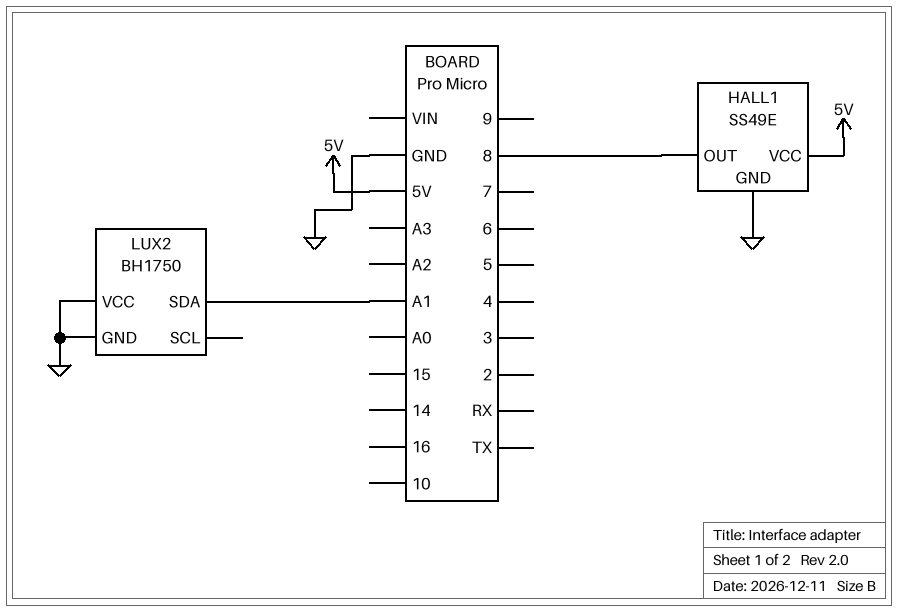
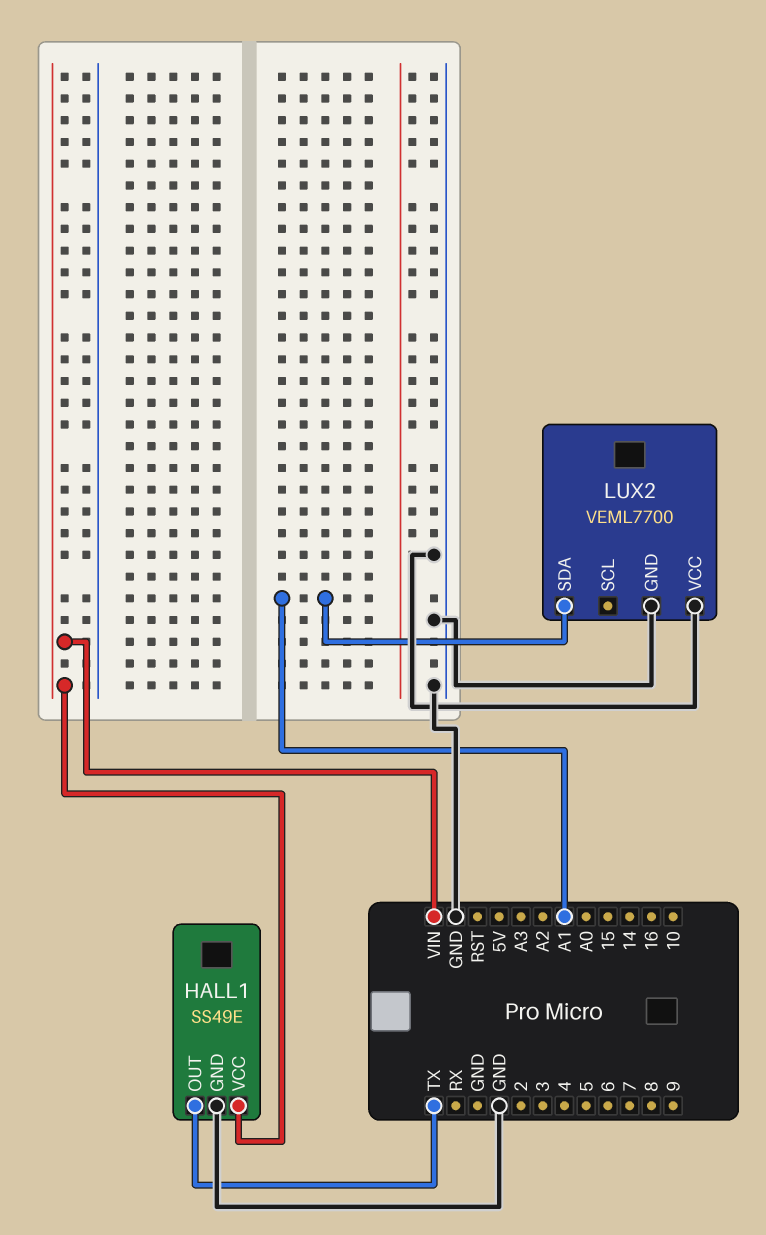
HALL1 pin OUT: 8 -> TX
HALL1 pin VCC: 5V -> VIN
LUX2: BH1750 -> VEML7700

